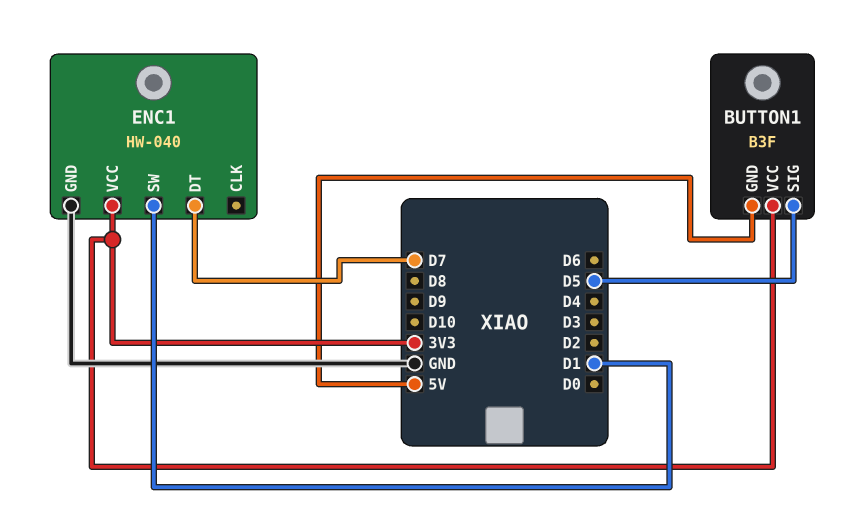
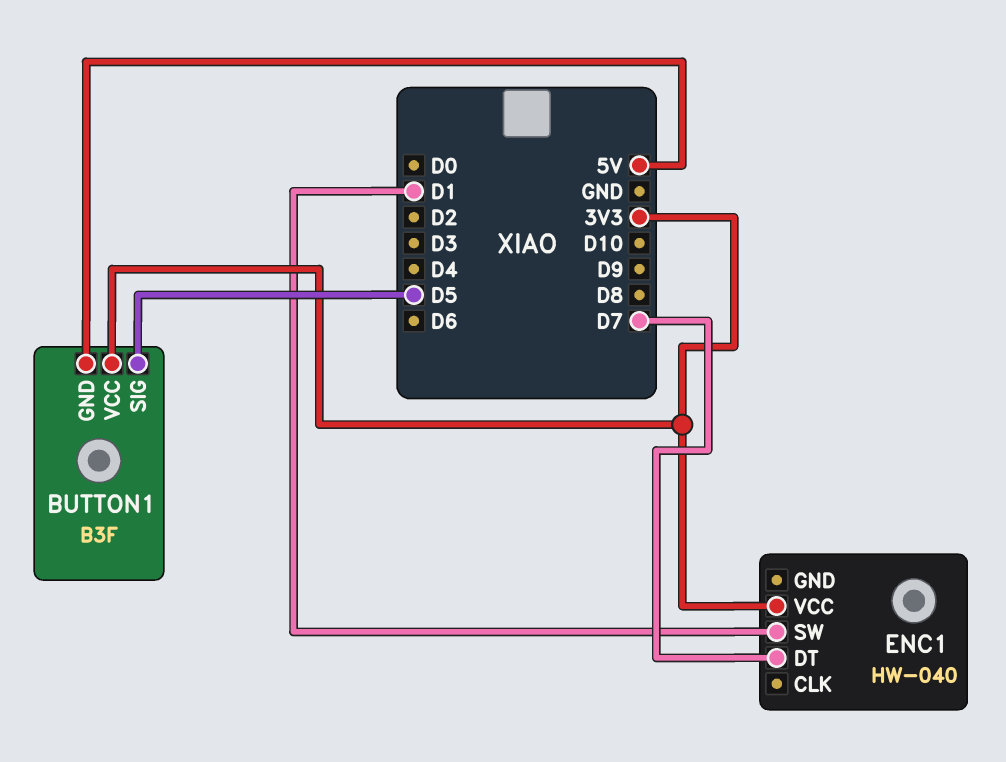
ENC1 pin GND: GND -> none

